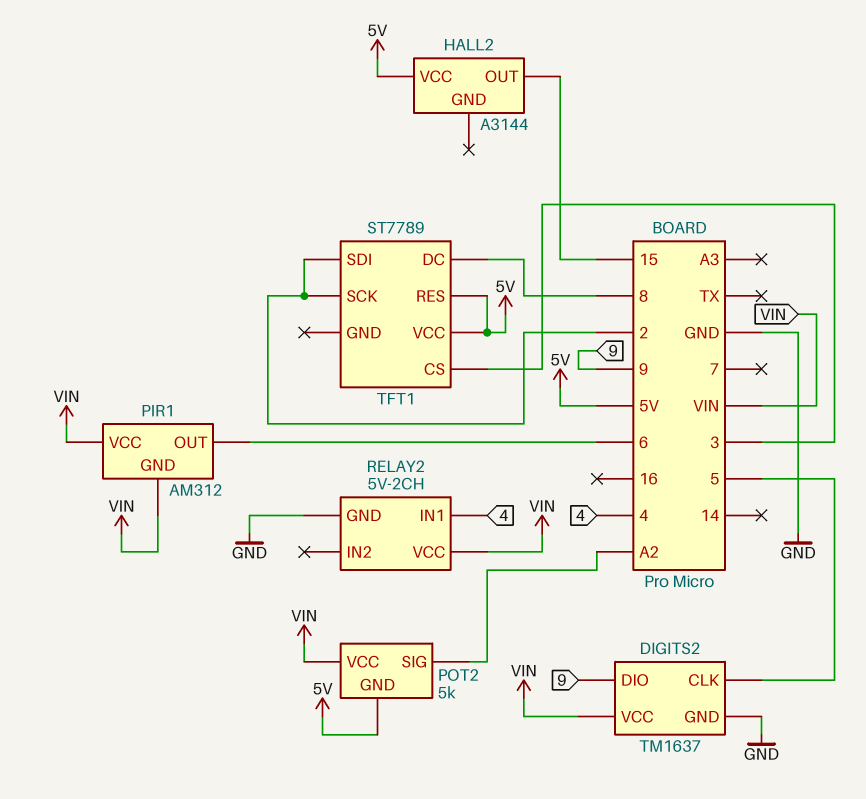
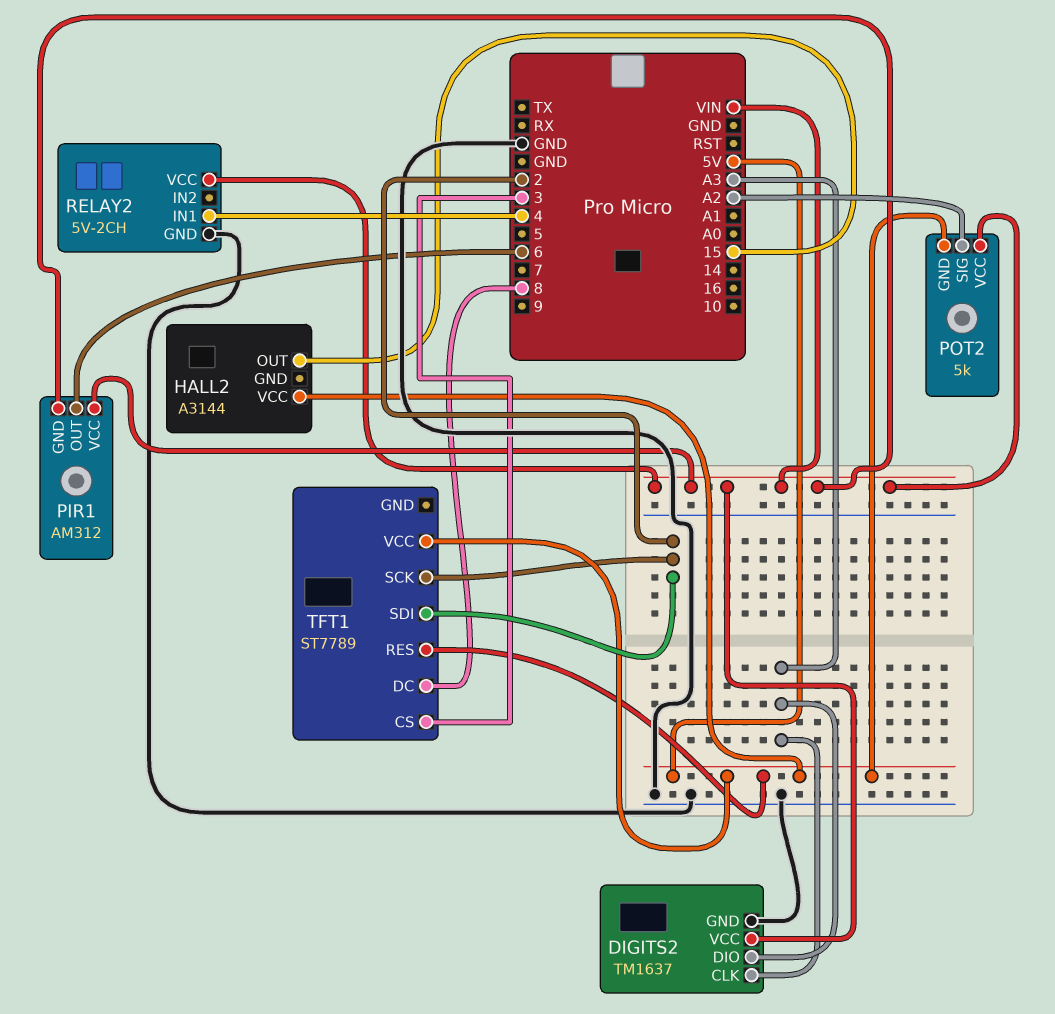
DIGITS2 pin CLK: 5 -> A3
DIGITS2 pin DIO: 9 -> A3

